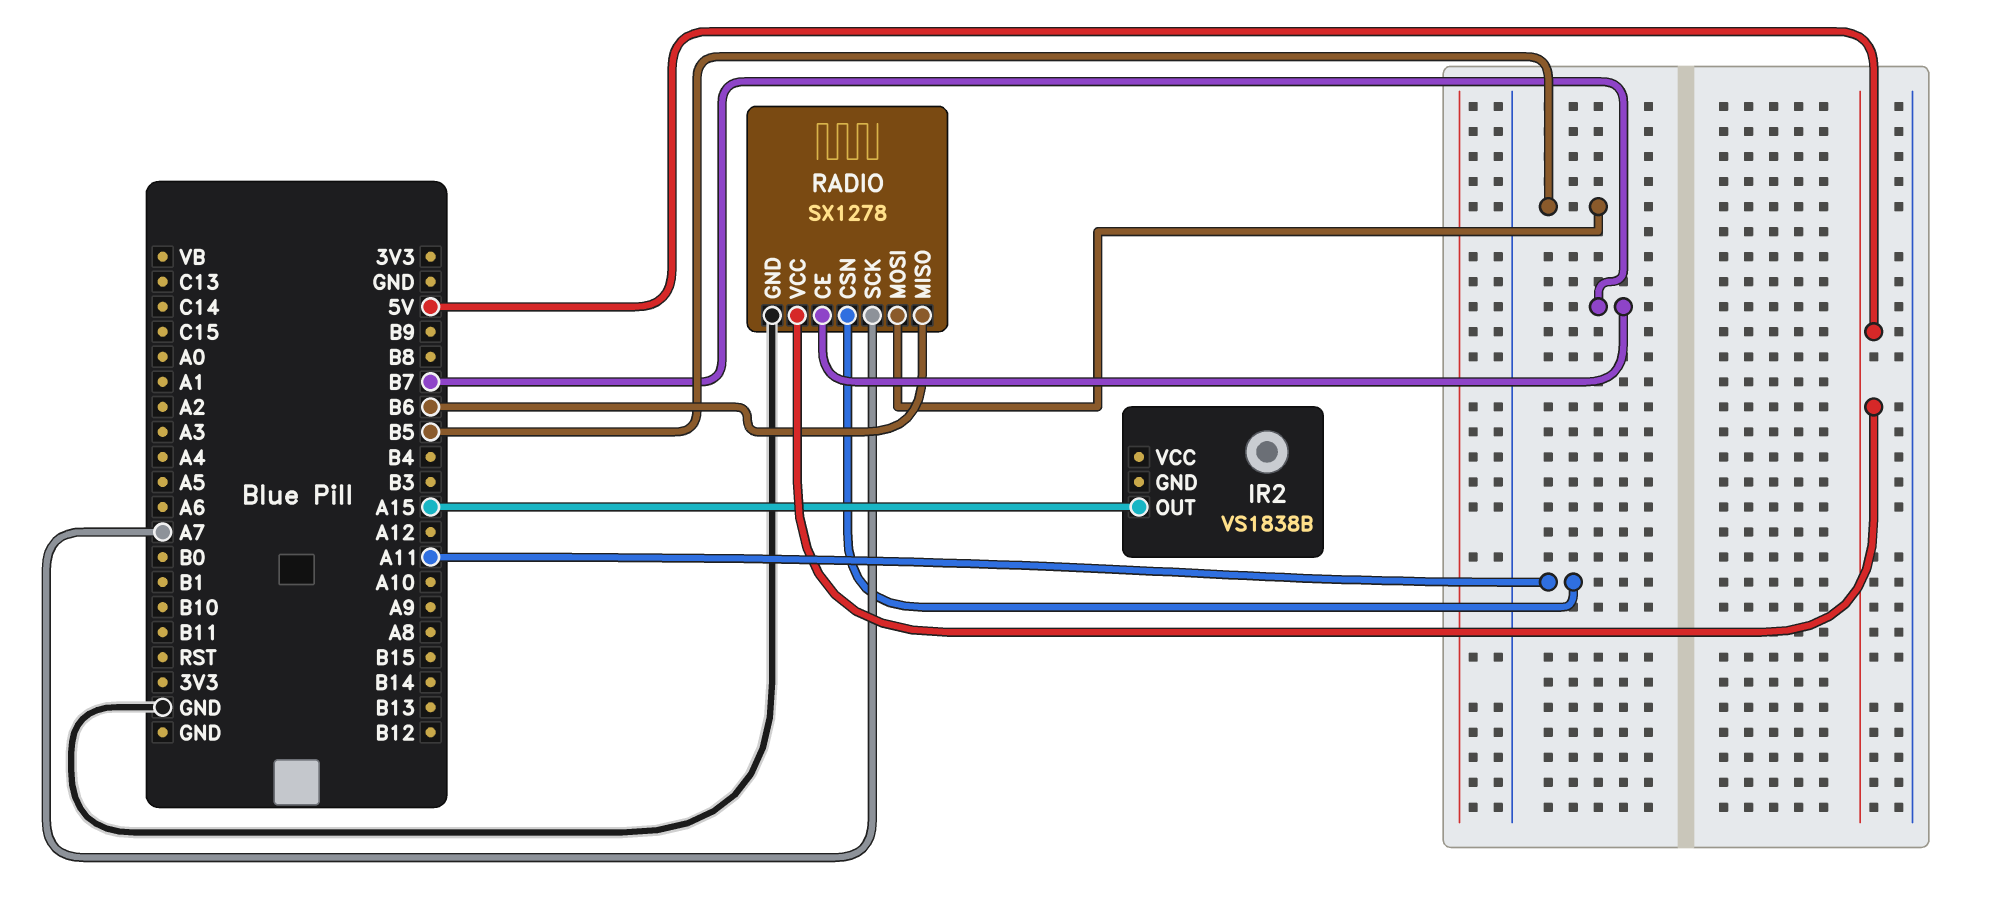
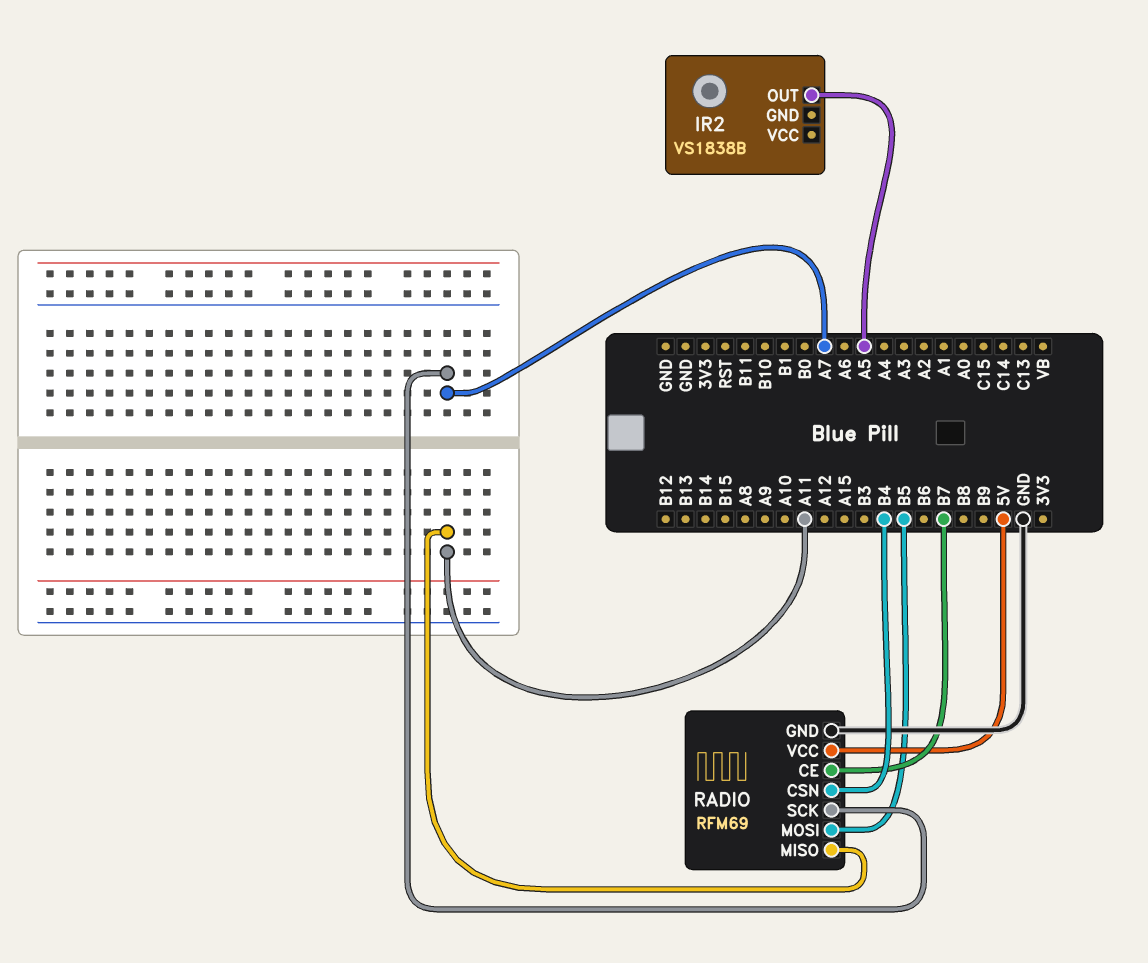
IR2 pin OUT: A15 -> A5
RADIO: SX1278 -> RFM69
RADIO pin CSN: A11 -> B4
RADIO pin MISO: B6 -> A11

